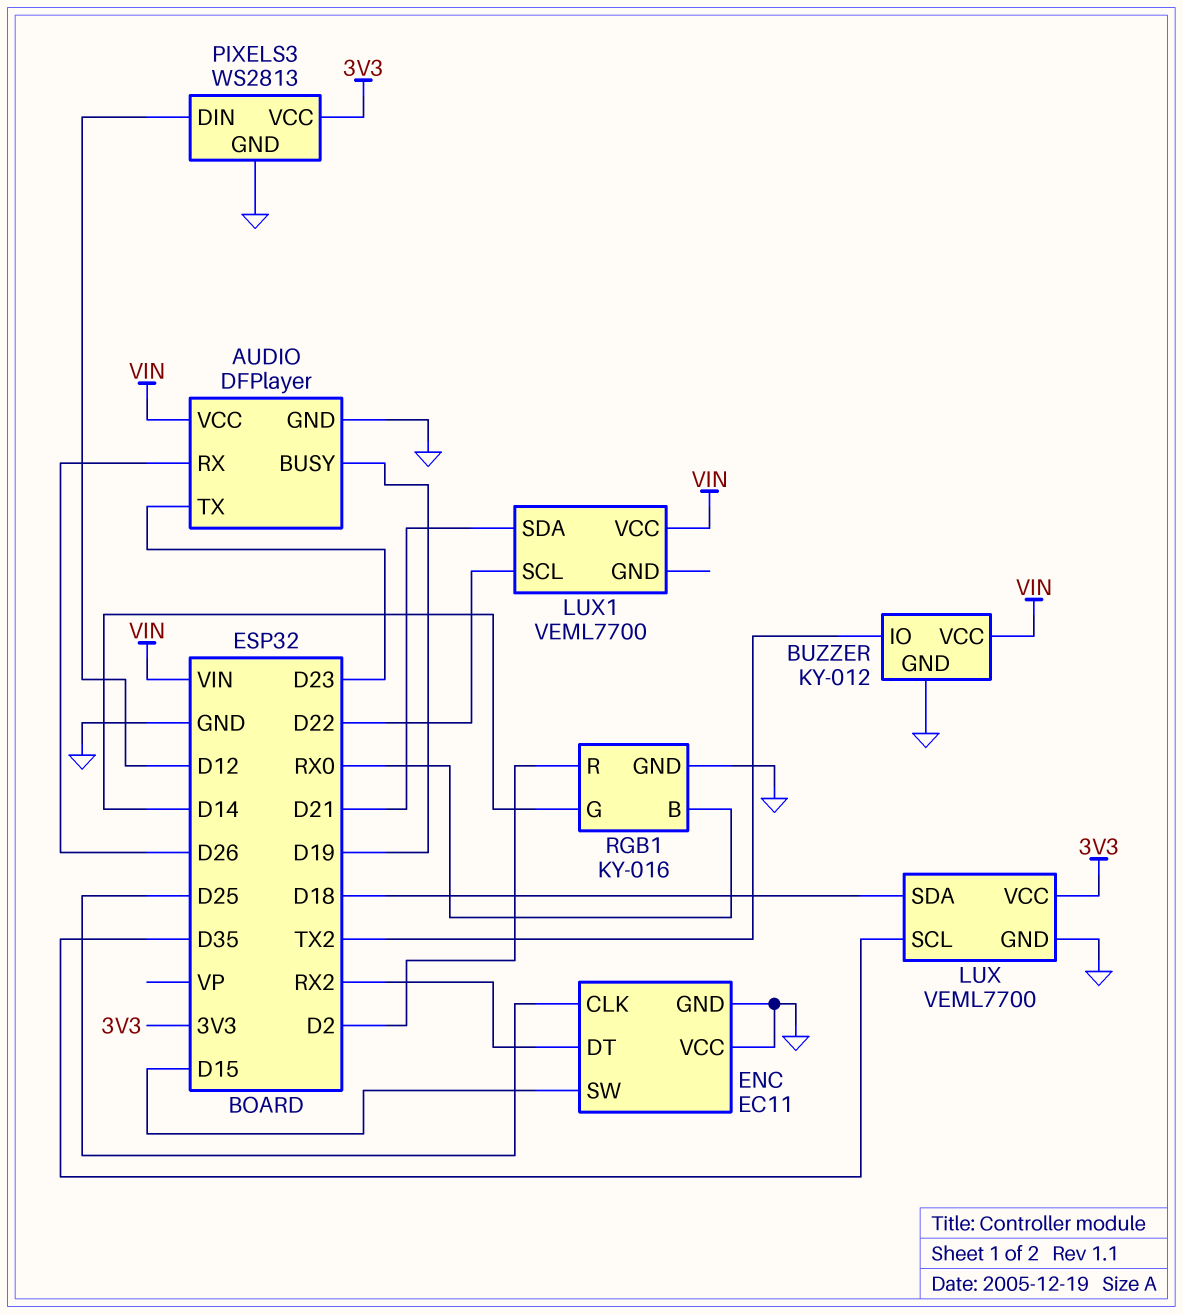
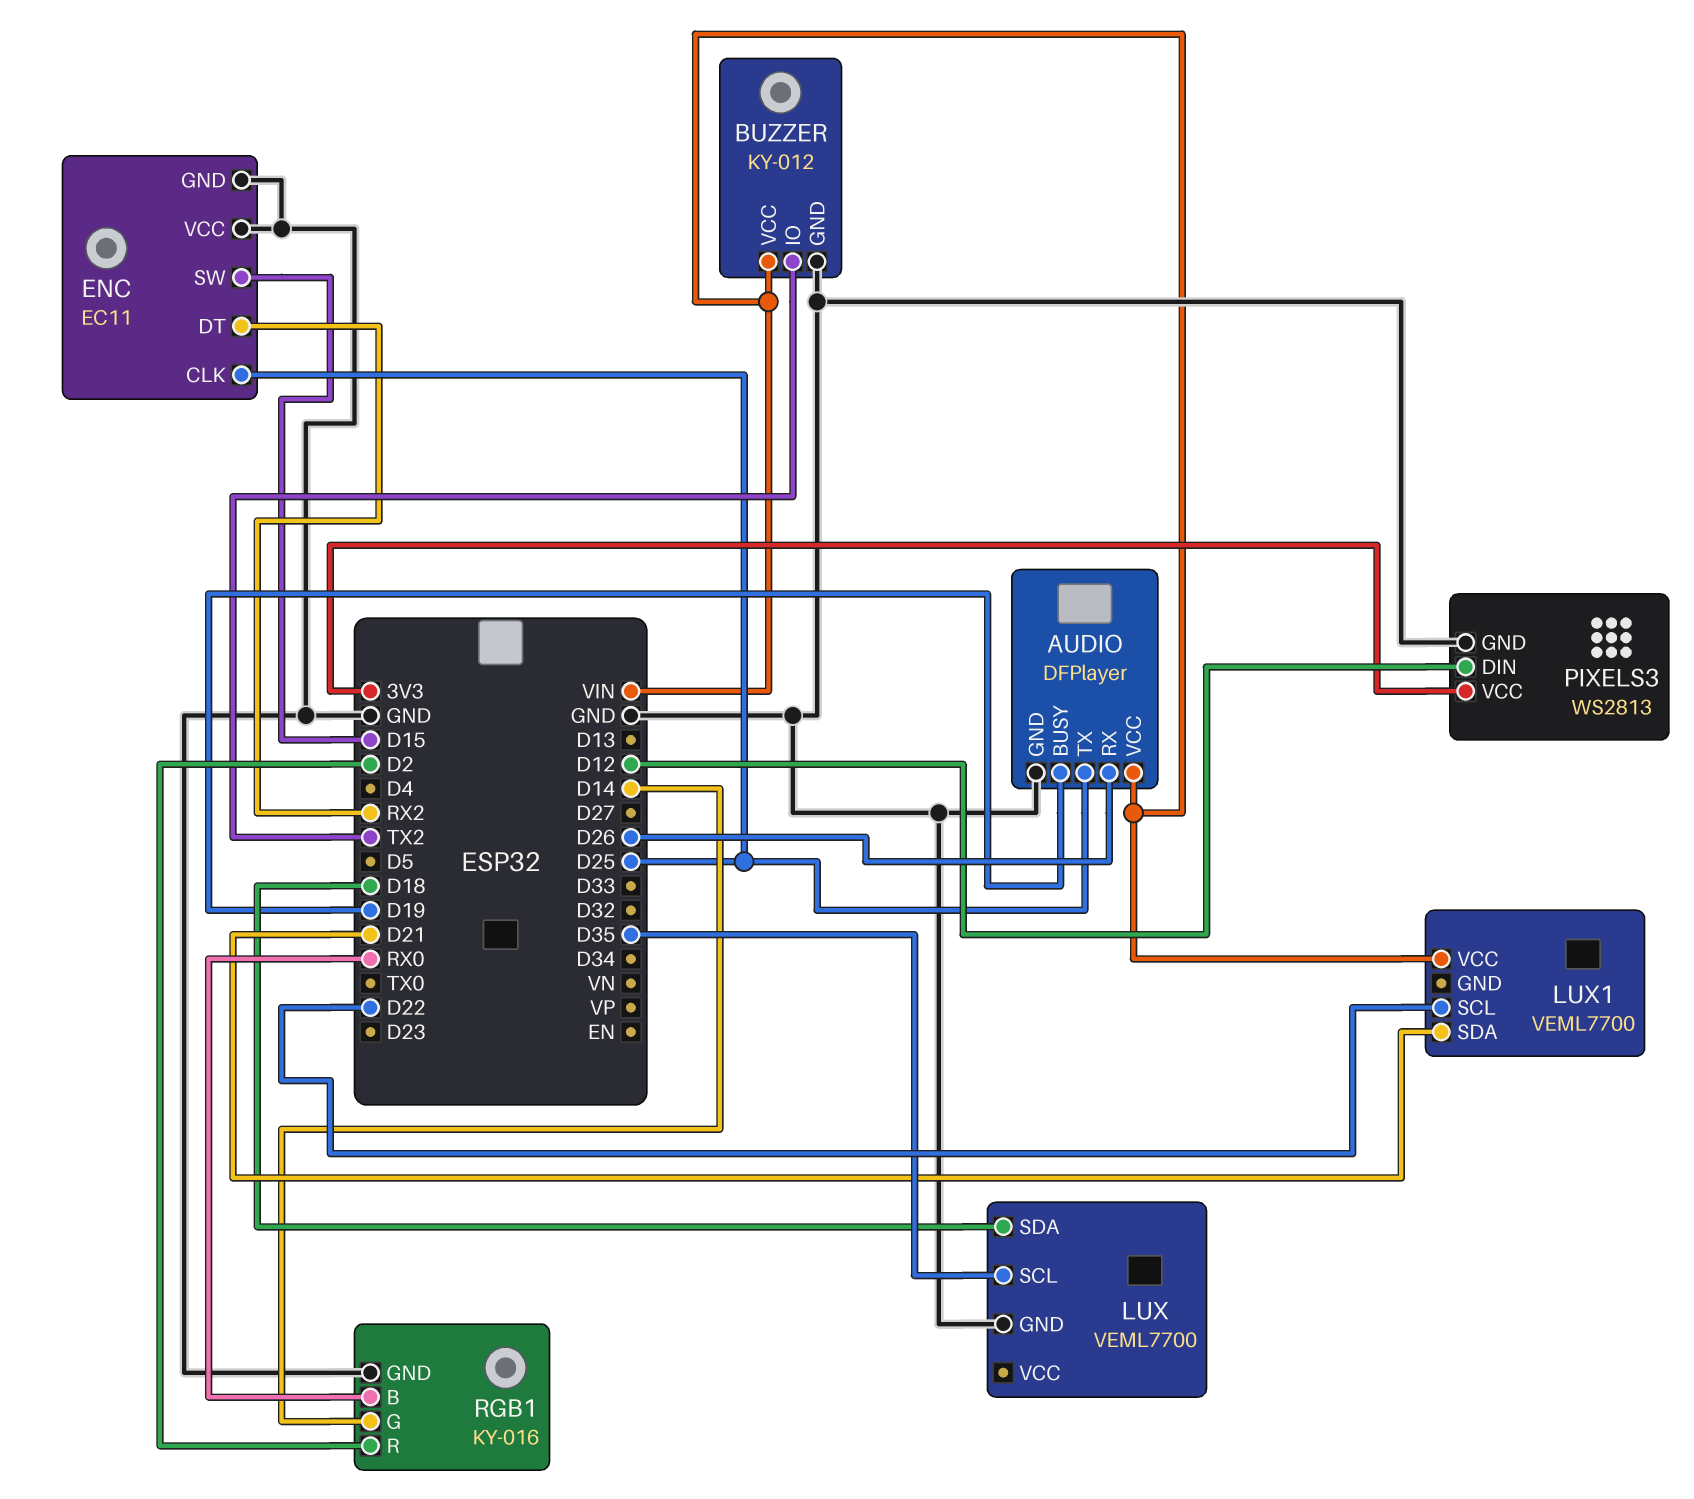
AUDIO pin TX: D23 -> D25
LUX pin VCC: 3V3 -> none

